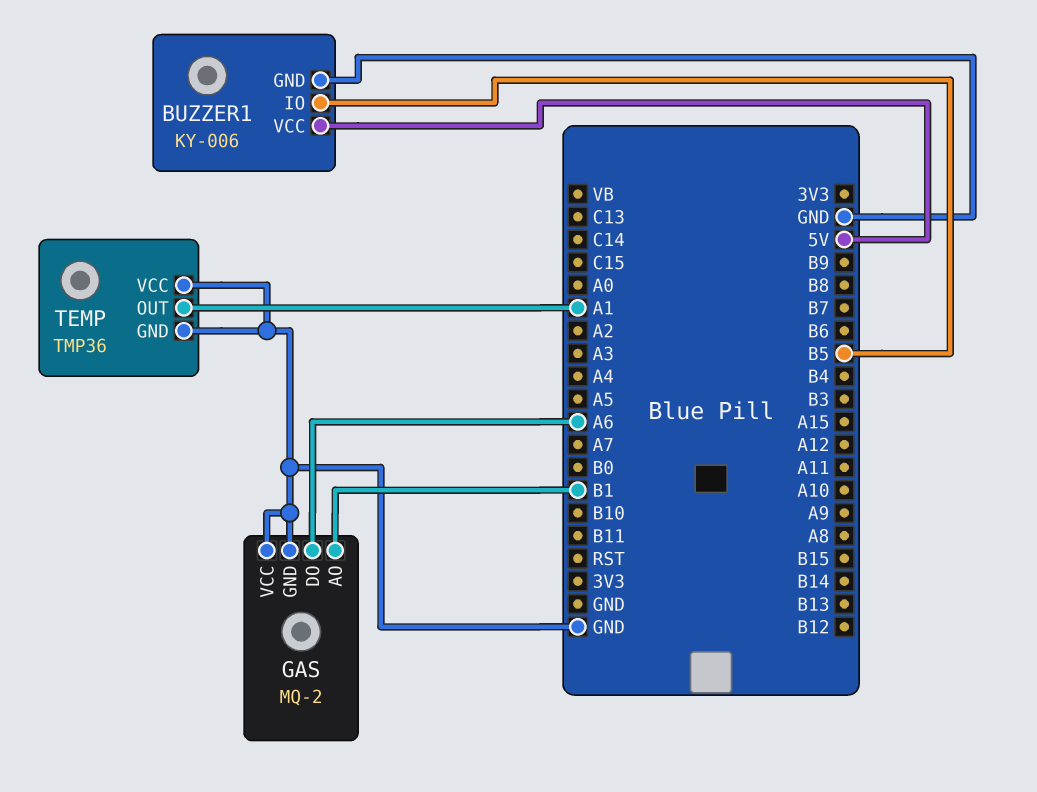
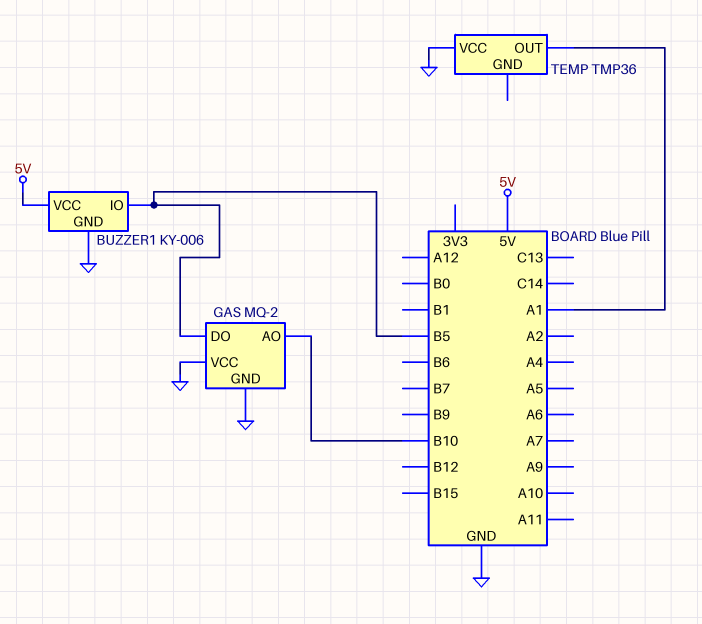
GAS pin AO: B1 -> B10
GAS pin DO: A6 -> B5
TEMP pin GND: GND -> none

